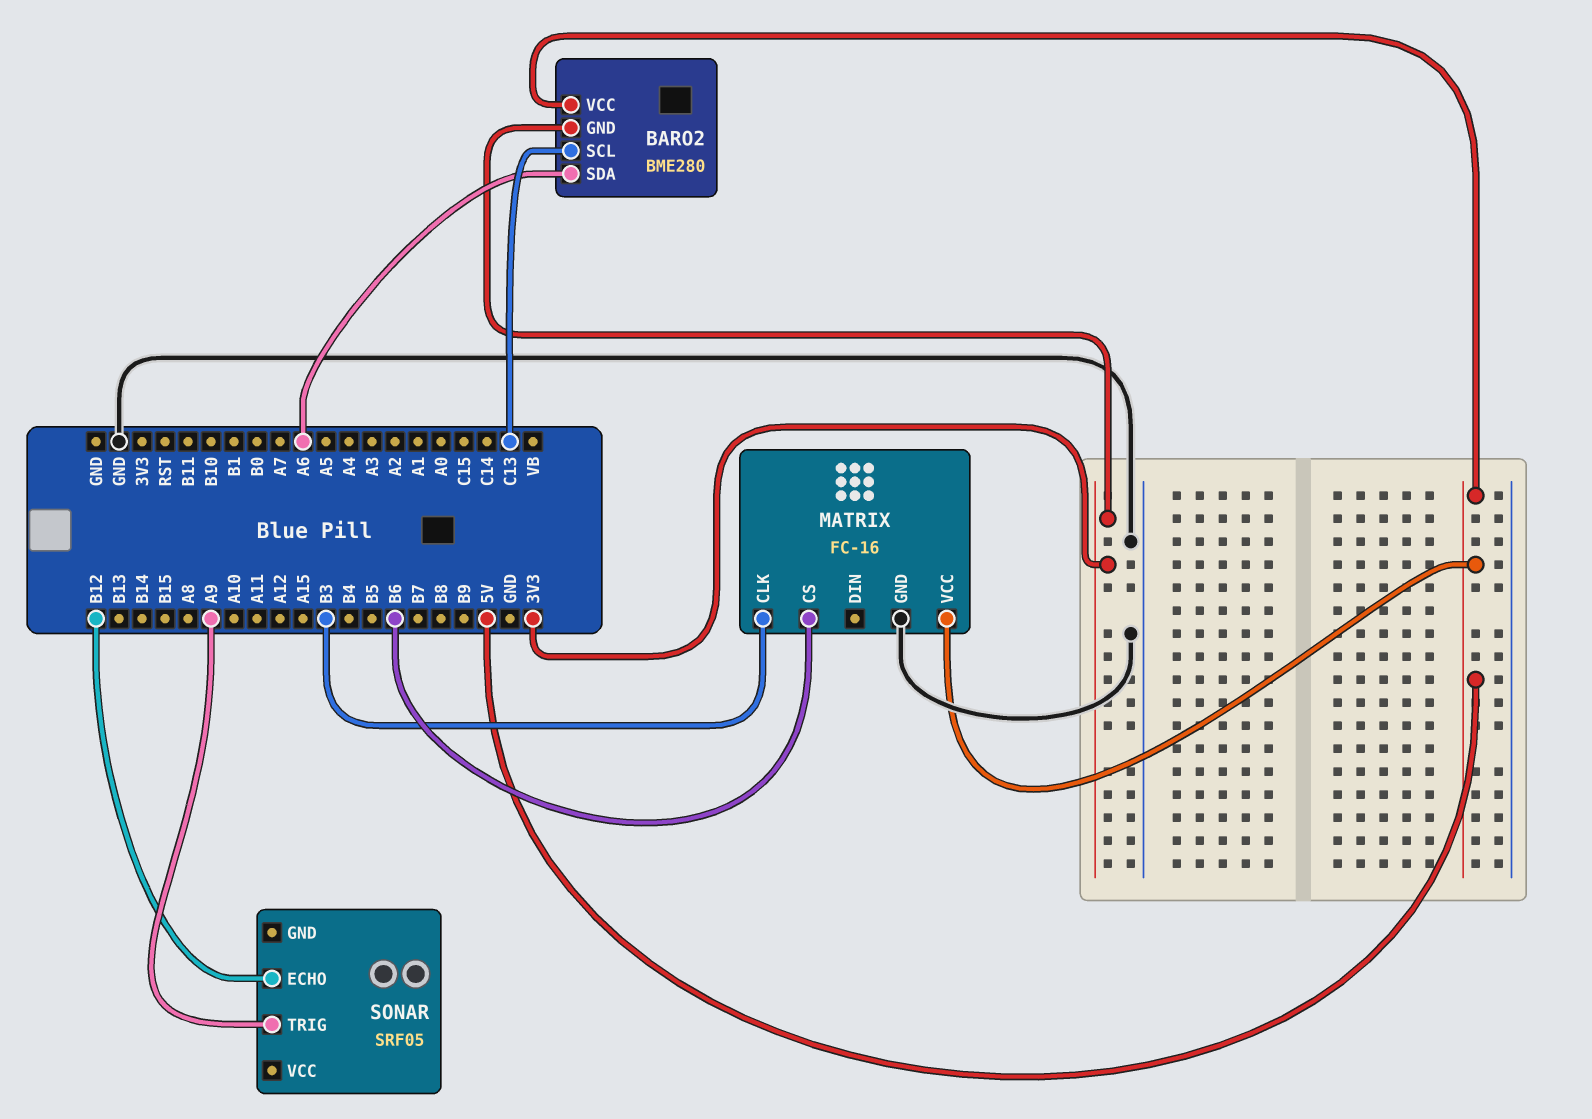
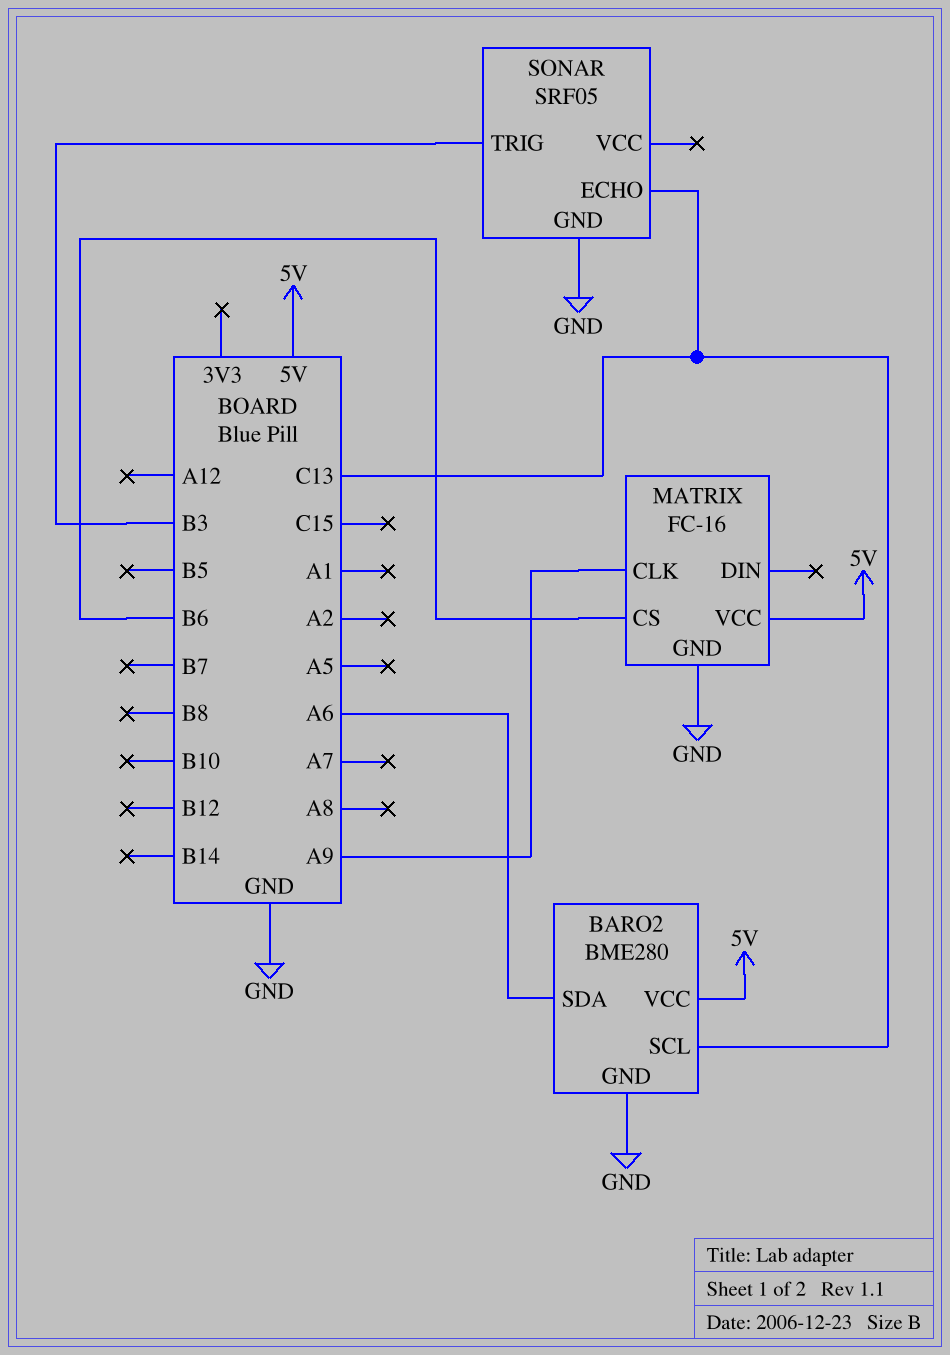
BARO2 pin GND: 3V3 -> GND
MATRIX pin CLK: B3 -> A9
SONAR pin ECHO: B12 -> C13
SONAR pin GND: none -> GND
SONAR pin TRIG: A9 -> B3

